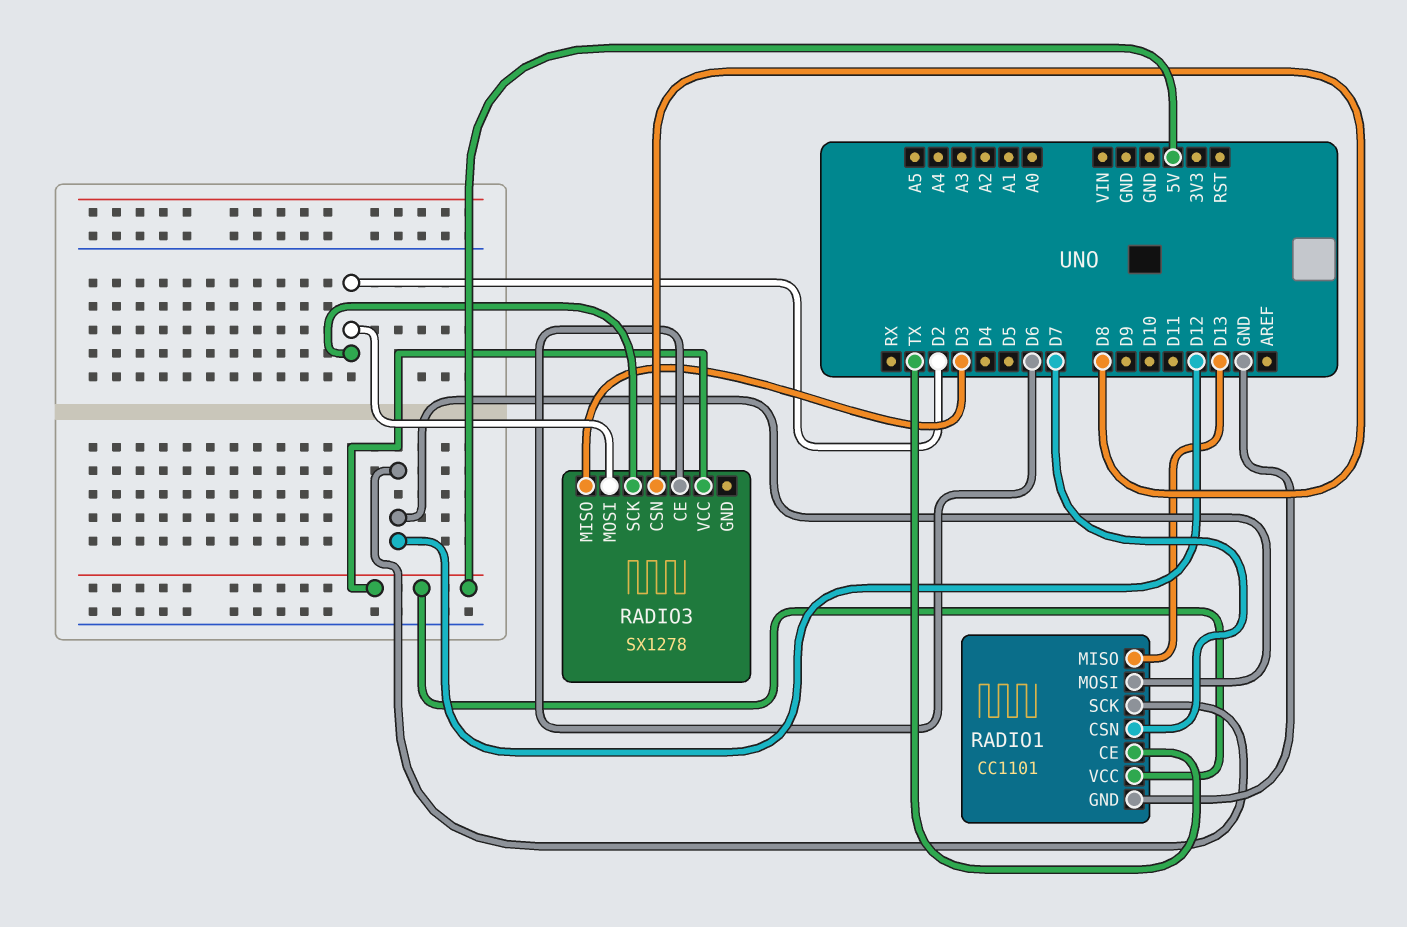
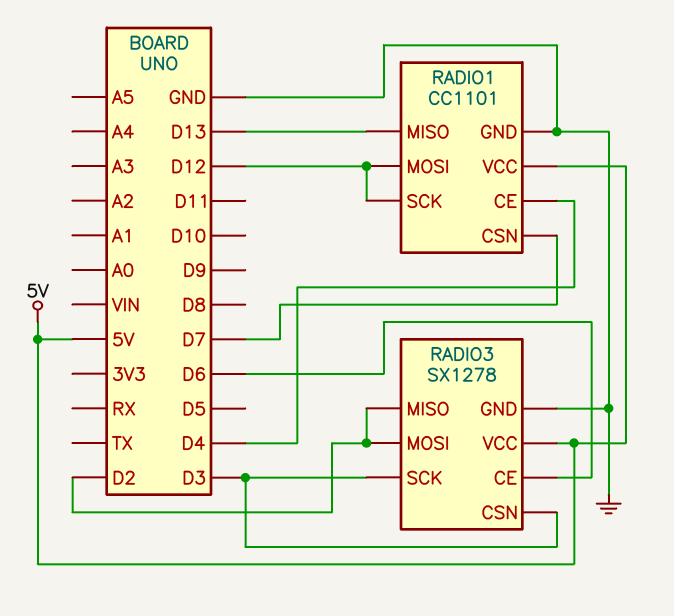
RADIO1 pin CE: TX -> D4
RADIO3 pin CSN: D8 -> D3
RADIO3 pin GND: none -> GND
RADIO3 pin MISO: D3 -> D2
RADIO3 pin SCK: D2 -> D3

